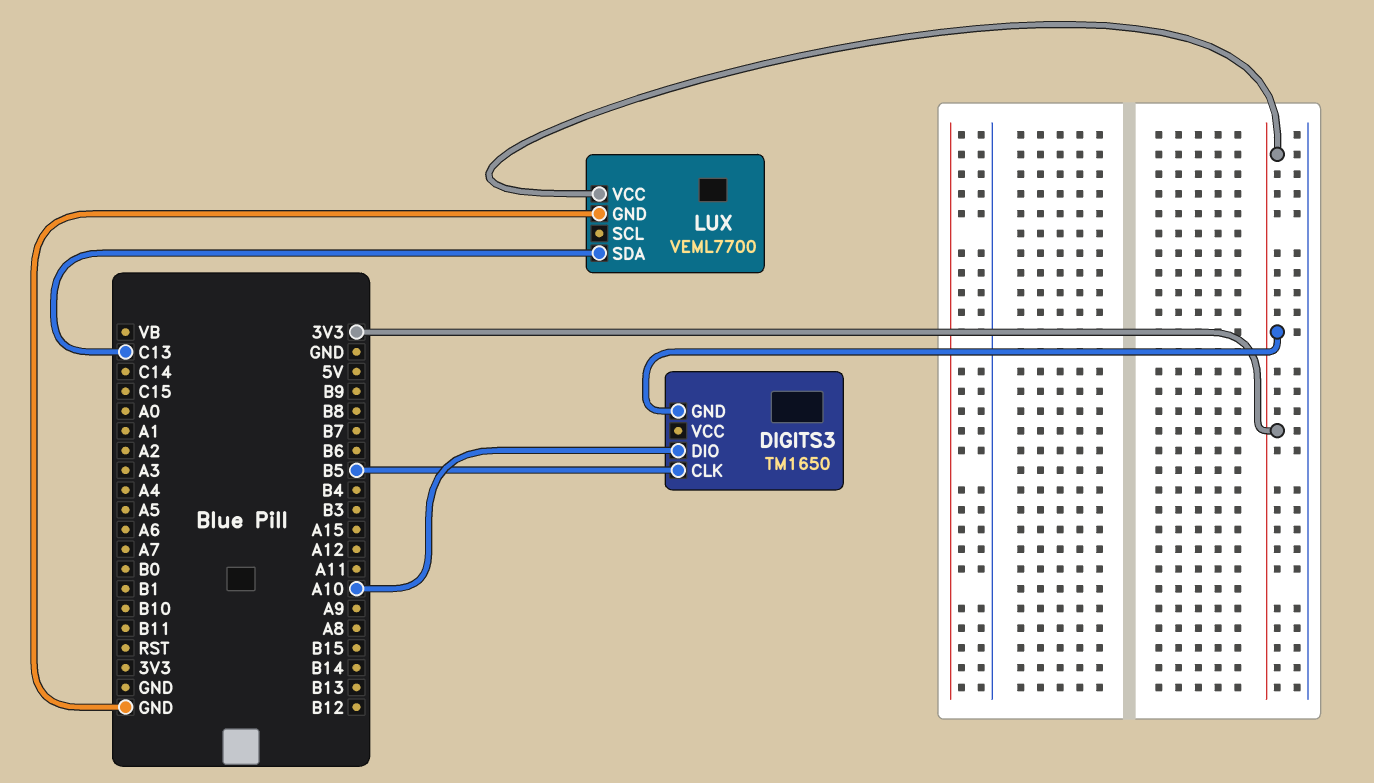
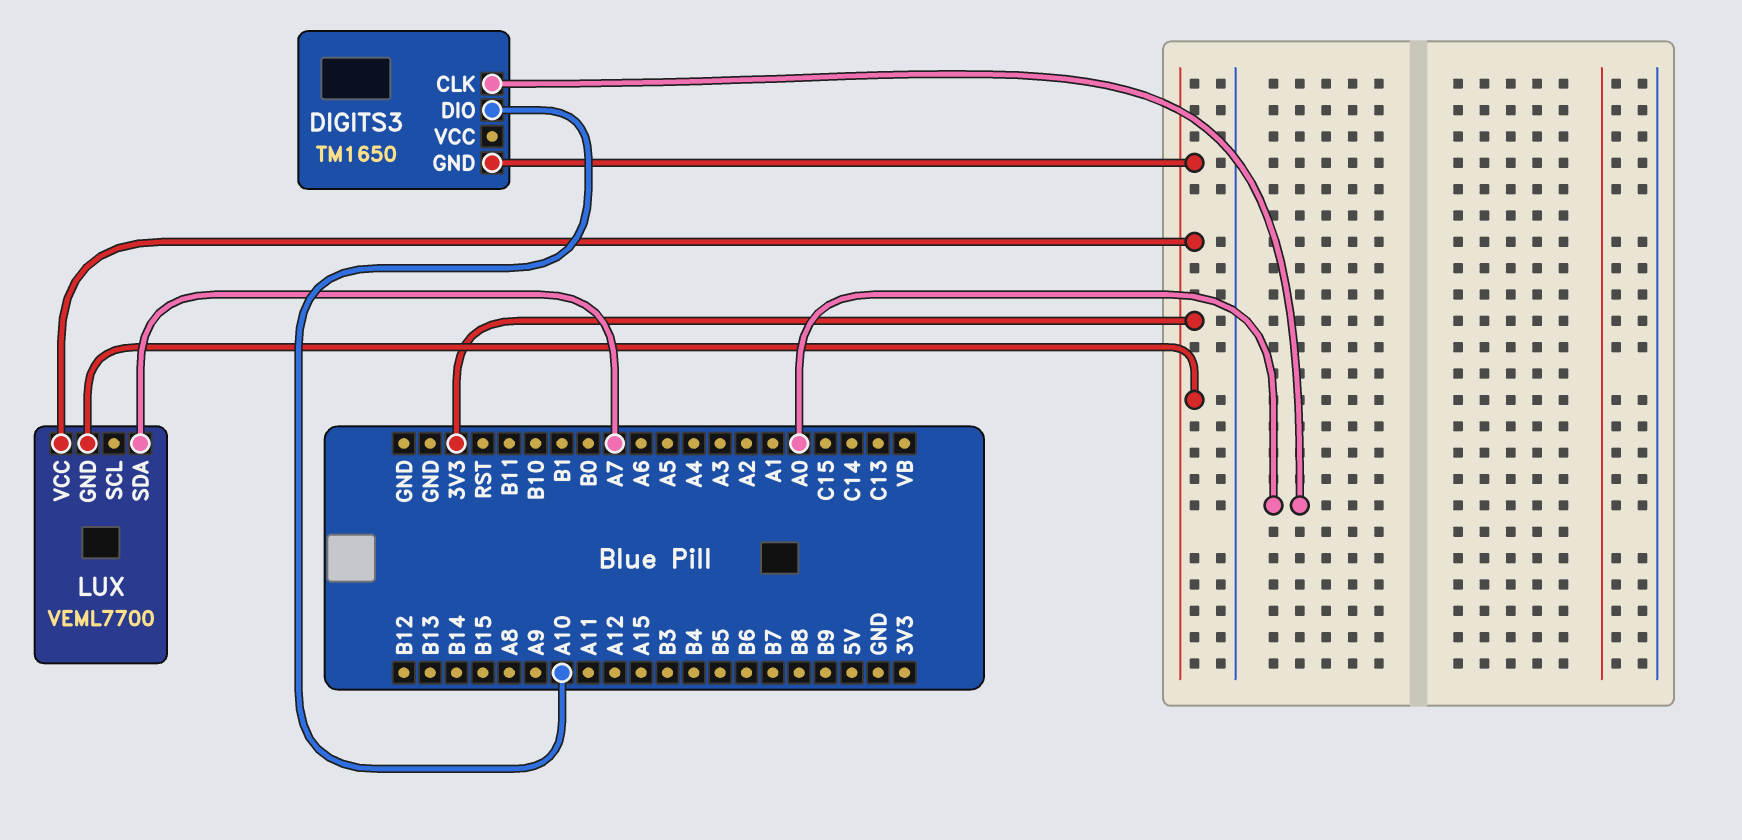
DIGITS3 pin CLK: B5 -> A0
LUX pin GND: GND -> 3V3
LUX pin SDA: C13 -> A7

